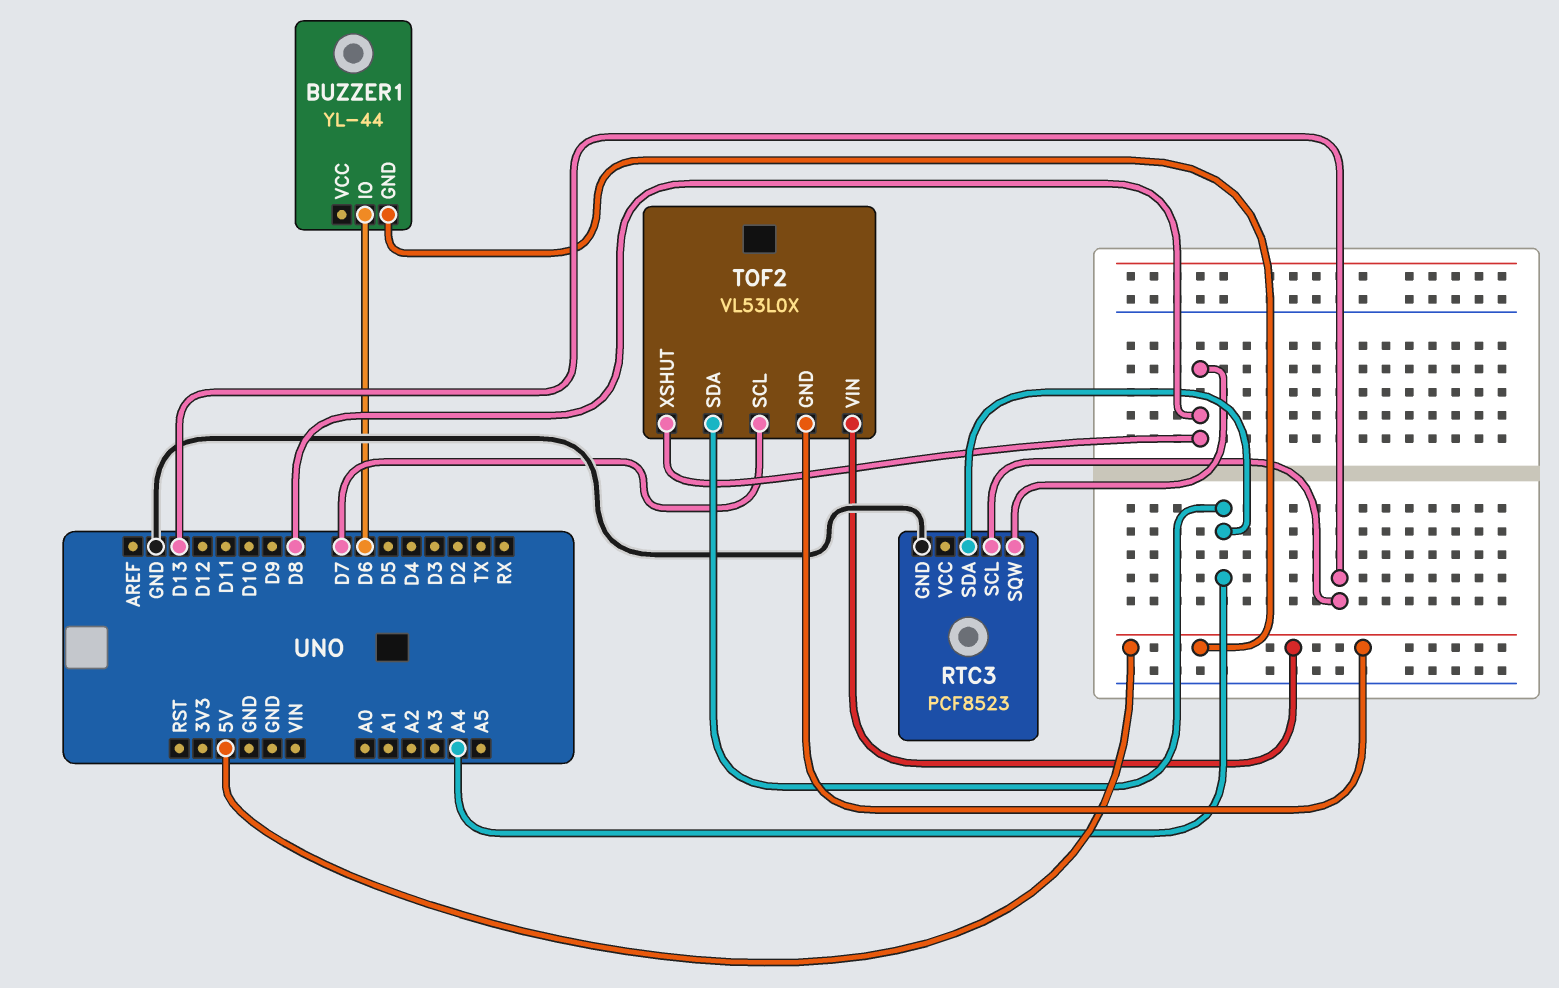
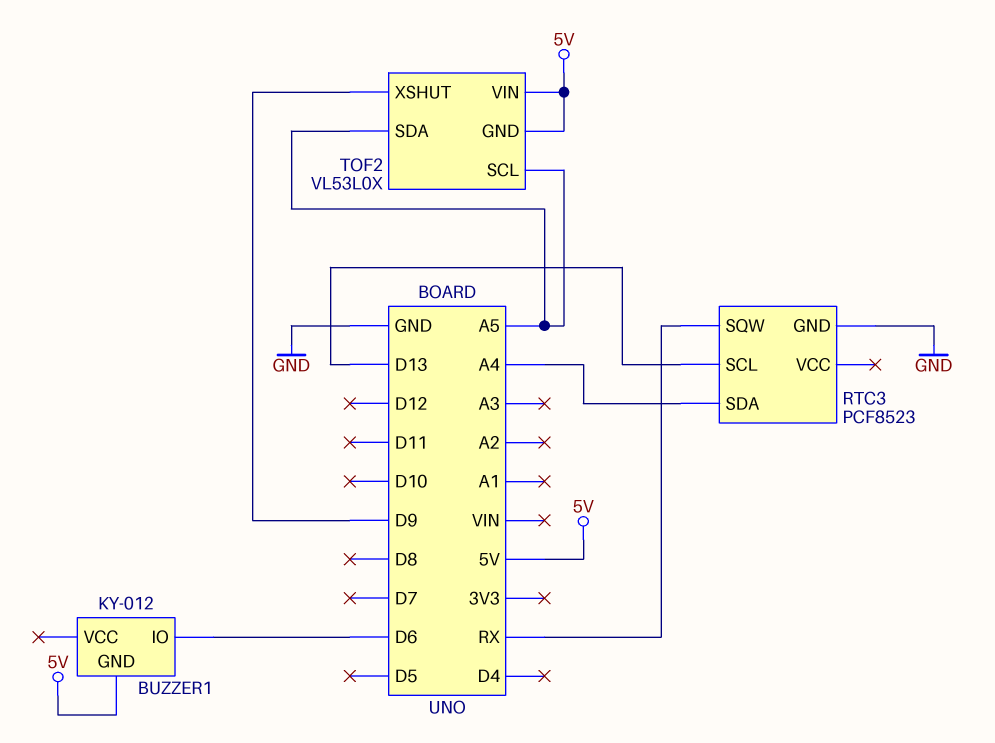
BUZZER1: YL-44 -> KY-012
RTC3 pin SQW: D8 -> RX
TOF2 pin SCL: D7 -> A5
TOF2 pin SDA: A4 -> A5
TOF2 pin XSHUT: D8 -> D9

